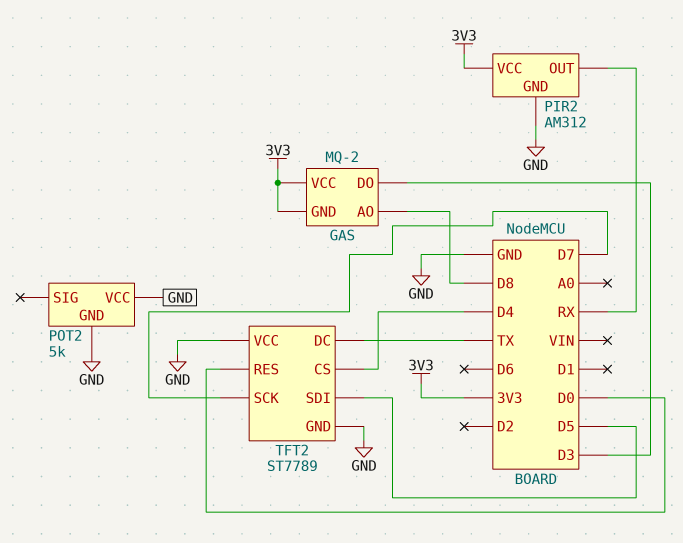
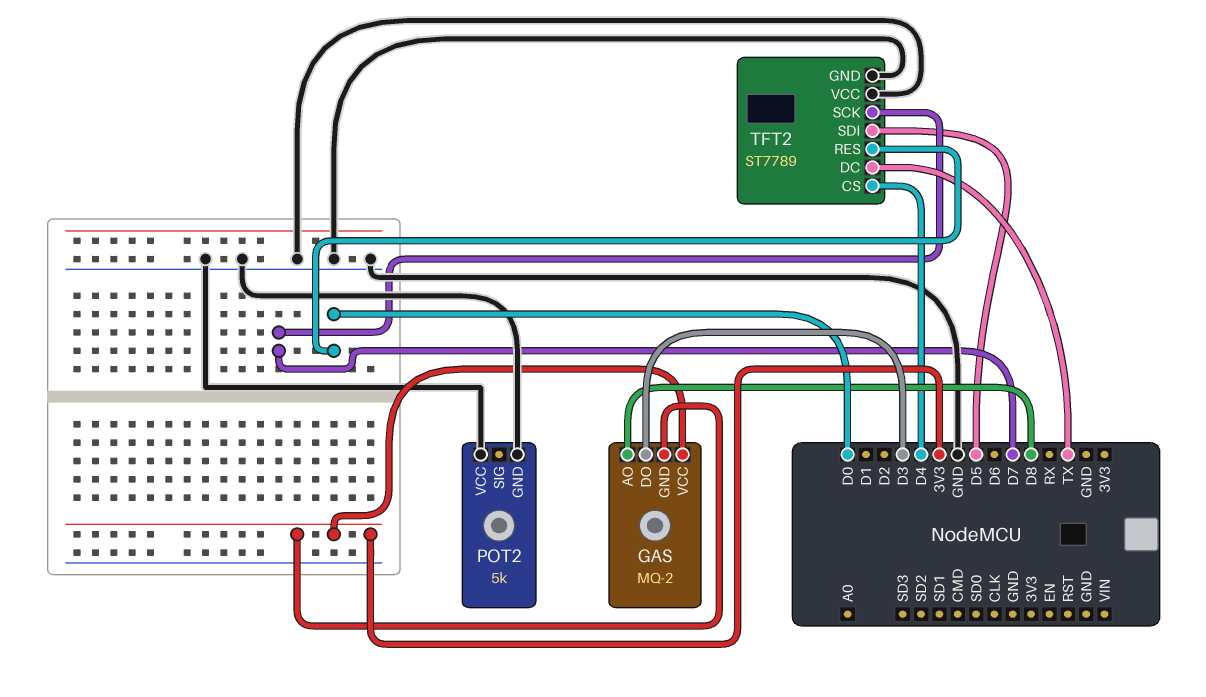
PIR2: AM312 -> none
PIR2 pin GND: GND -> none
PIR2 pin OUT: RX -> none
PIR2 pin VCC: 3V3 -> none

